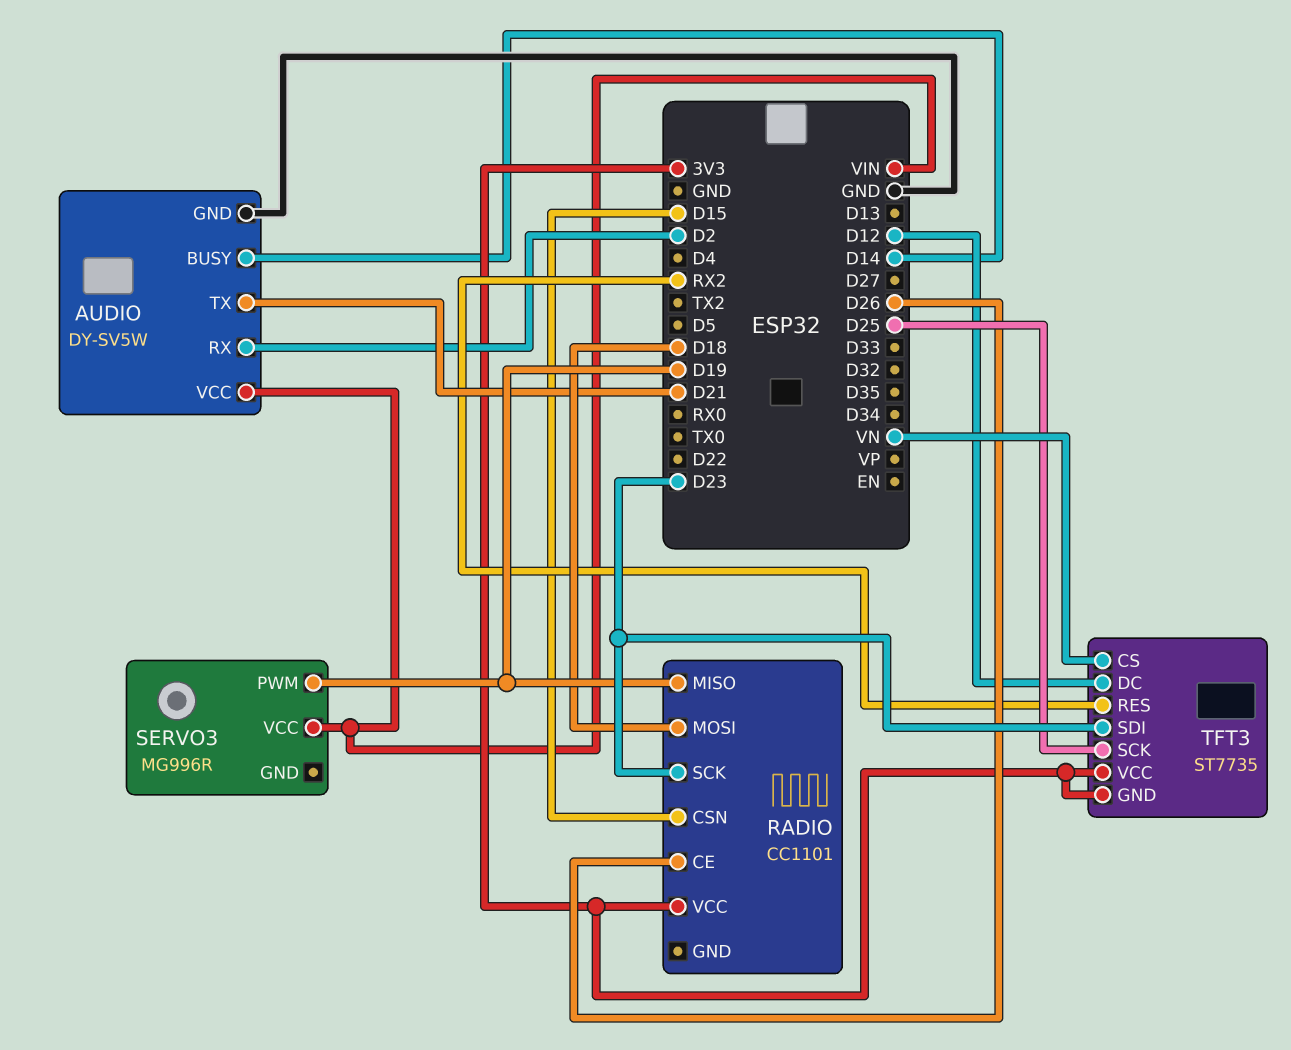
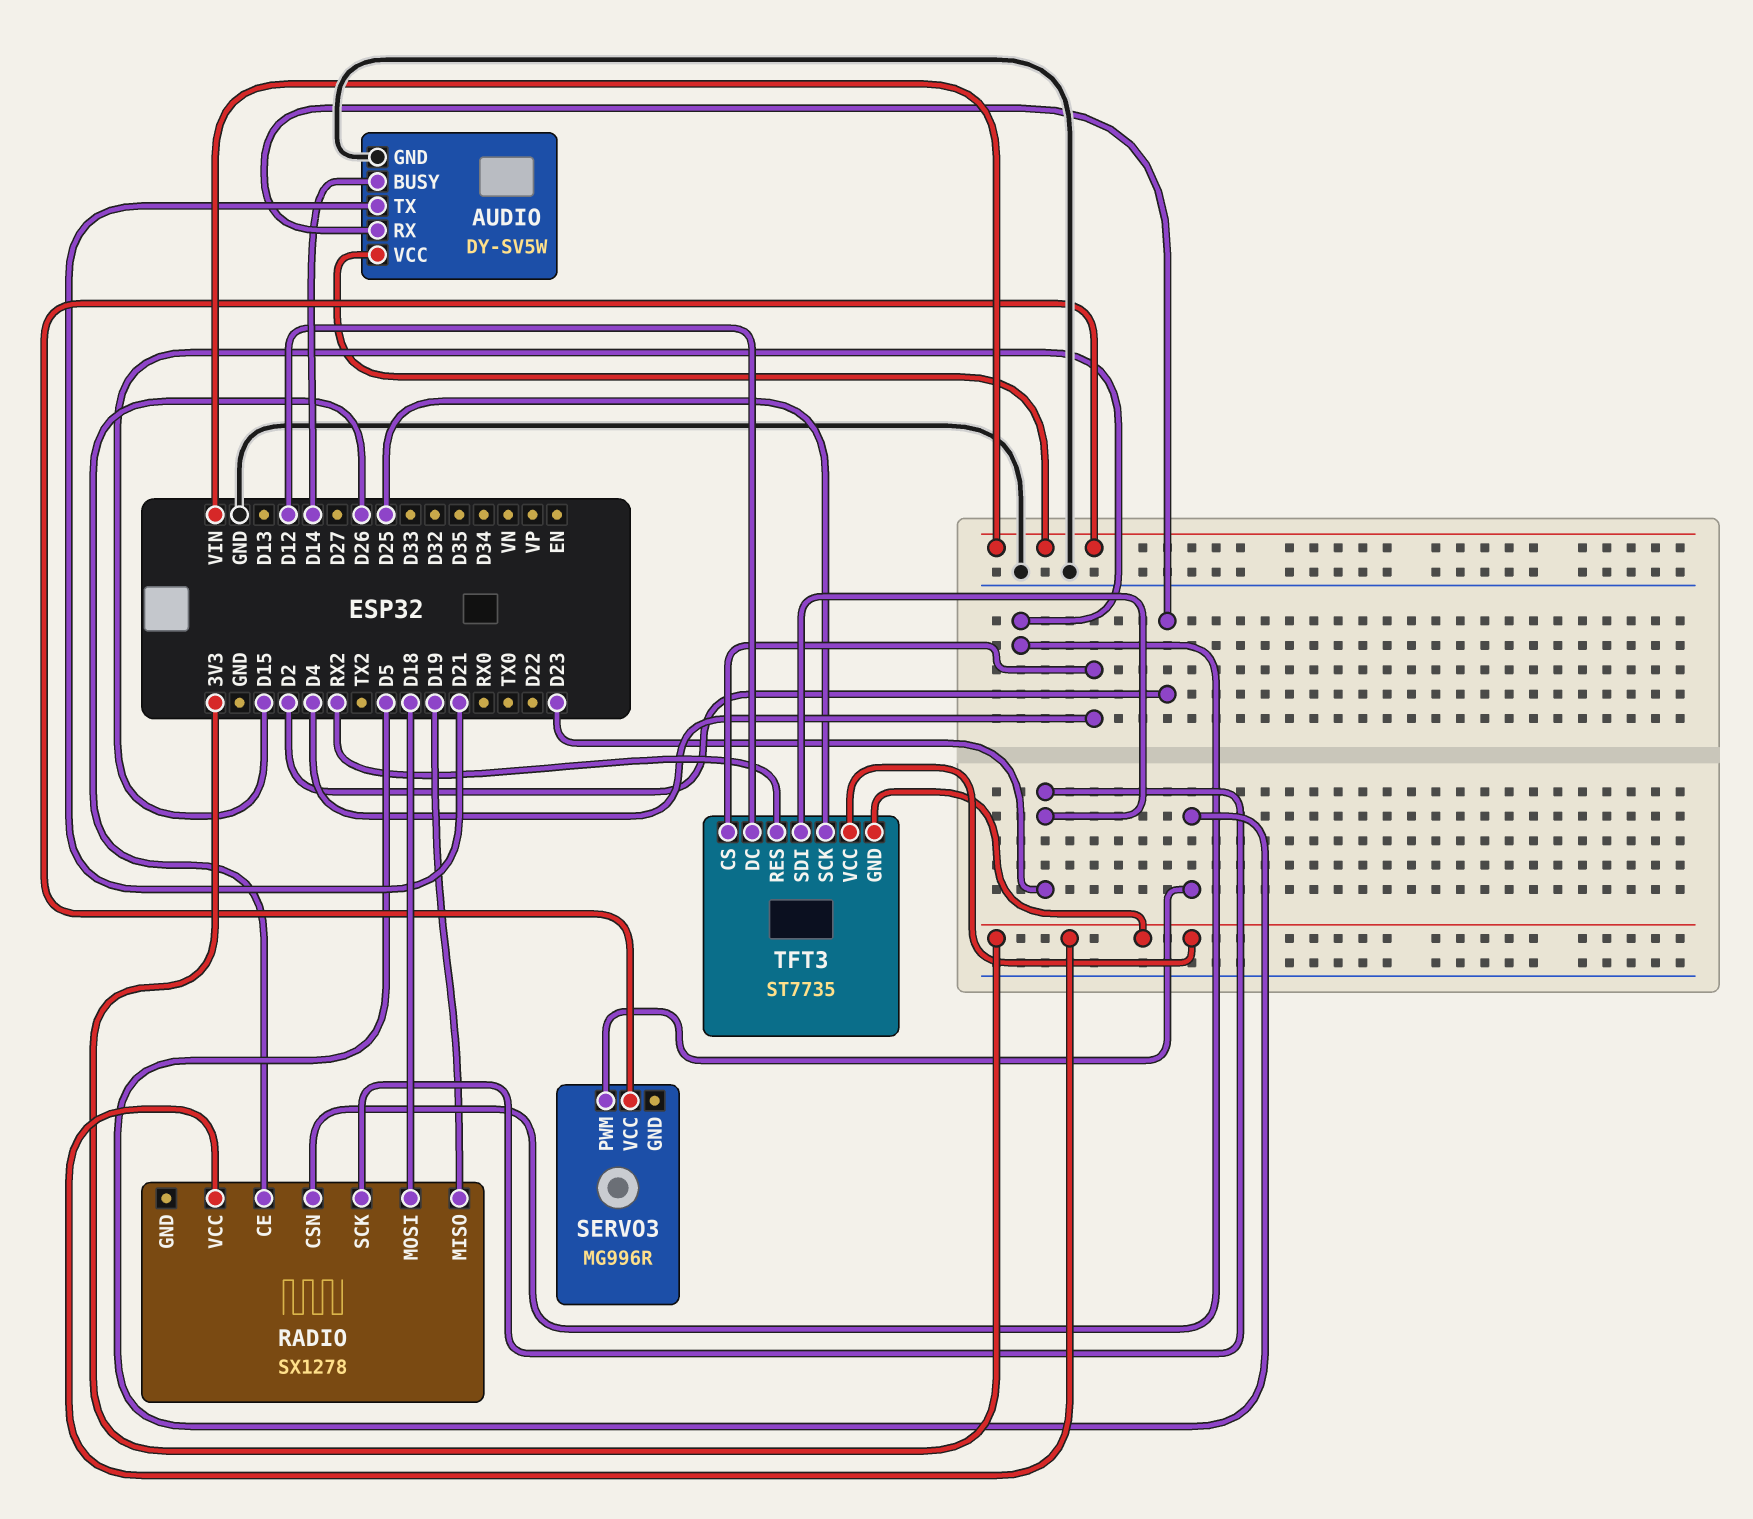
RADIO: CC1101 -> SX1278
SERVO3 pin PWM: D19 -> D5
TFT3 pin CS: VN -> D4

